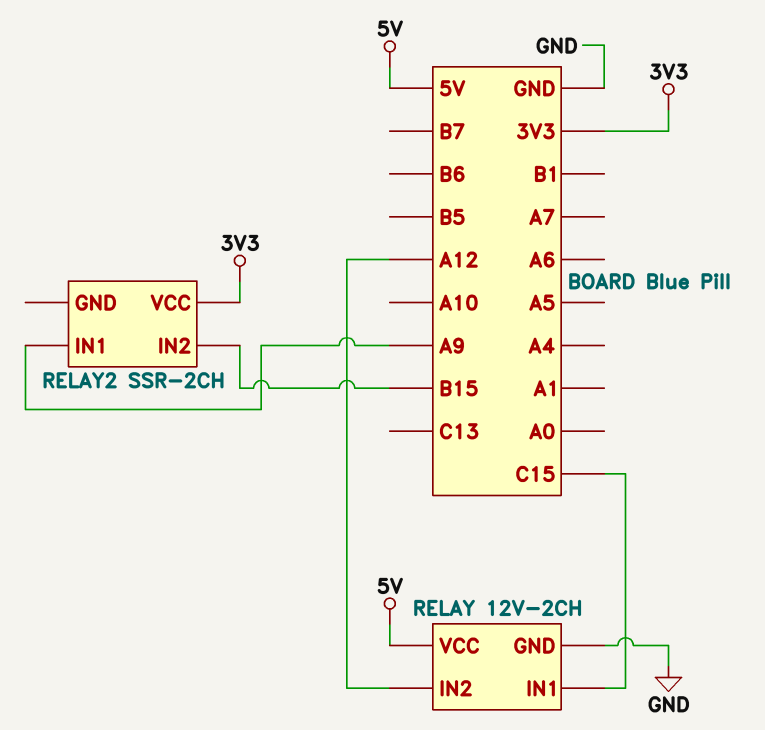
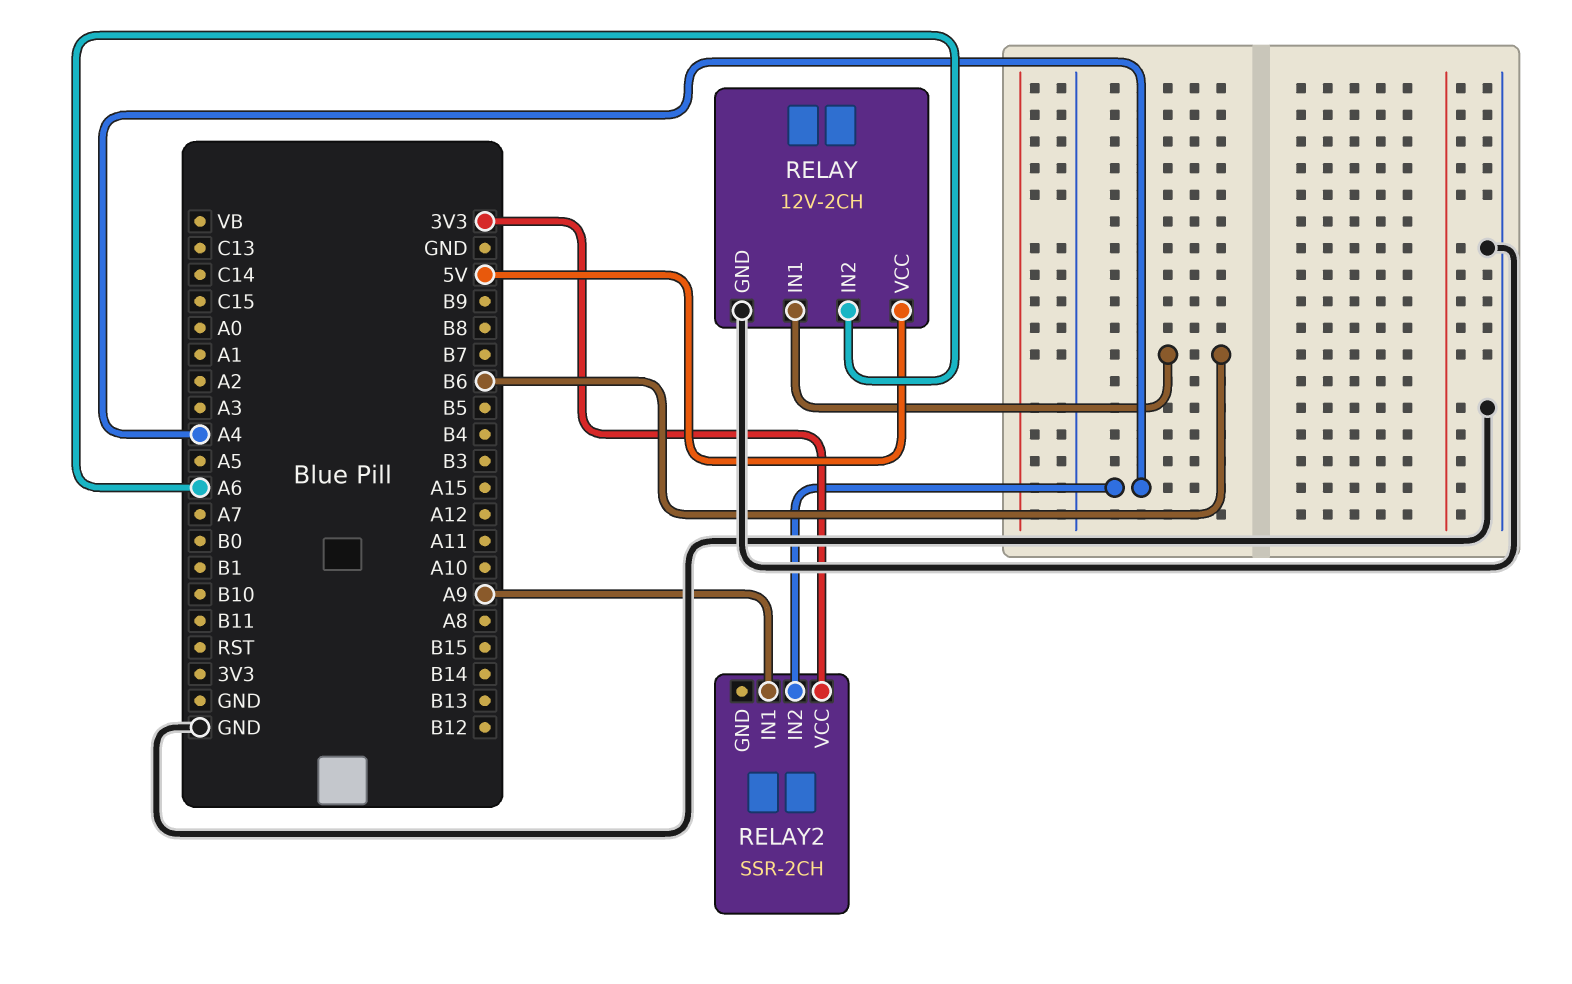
RELAY pin IN1: C15 -> B6
RELAY pin IN2: A12 -> A6
RELAY2 pin IN2: B15 -> A4

